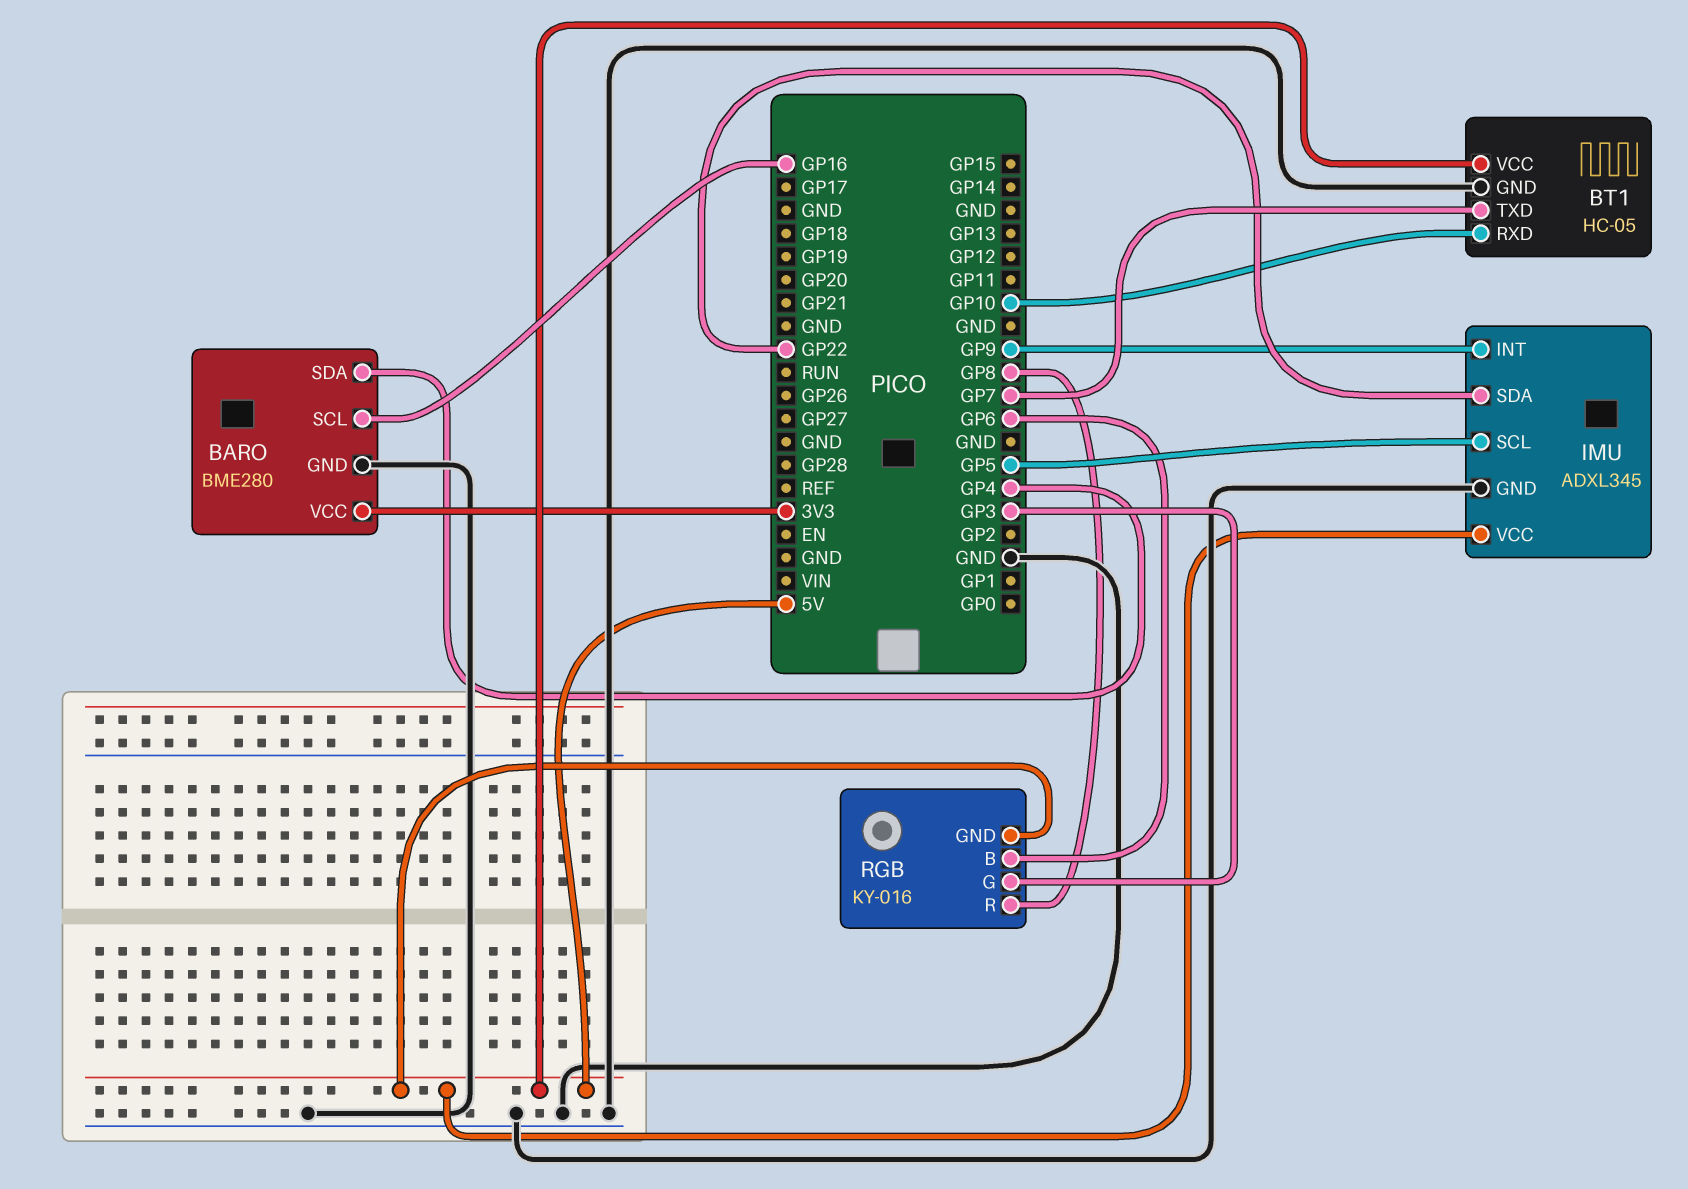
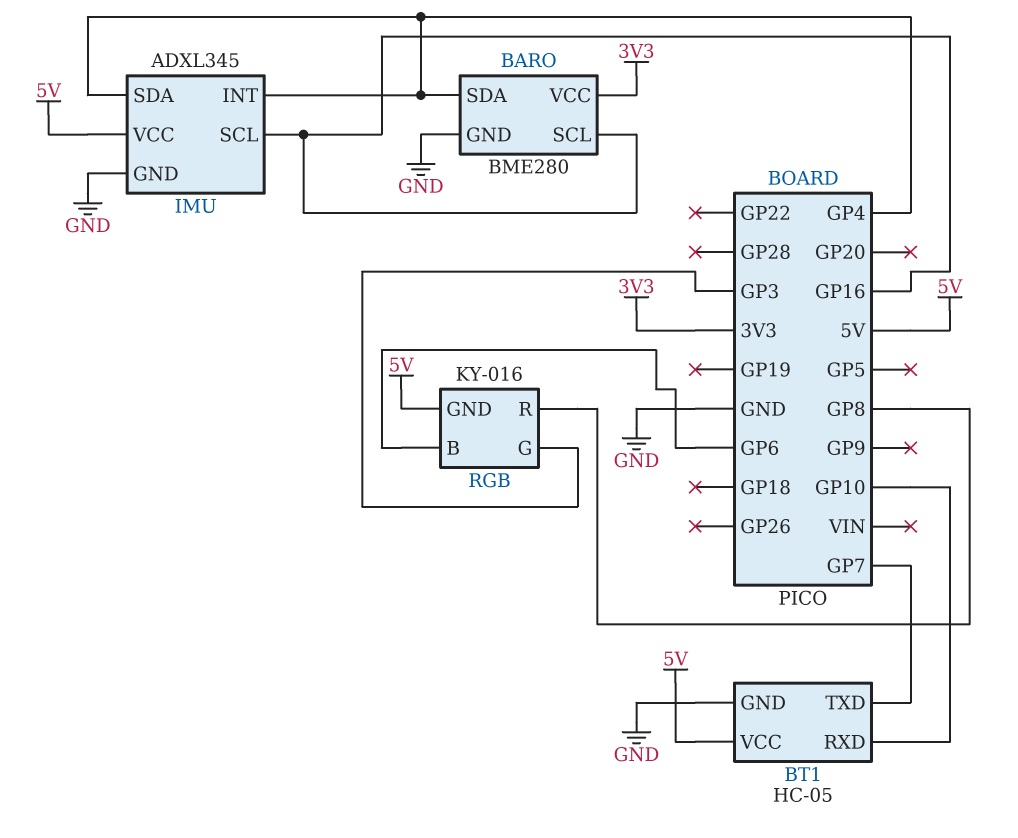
IMU pin INT: GP9 -> GP4
IMU pin SCL: GP5 -> GP16
IMU pin SDA: GP22 -> GP4

